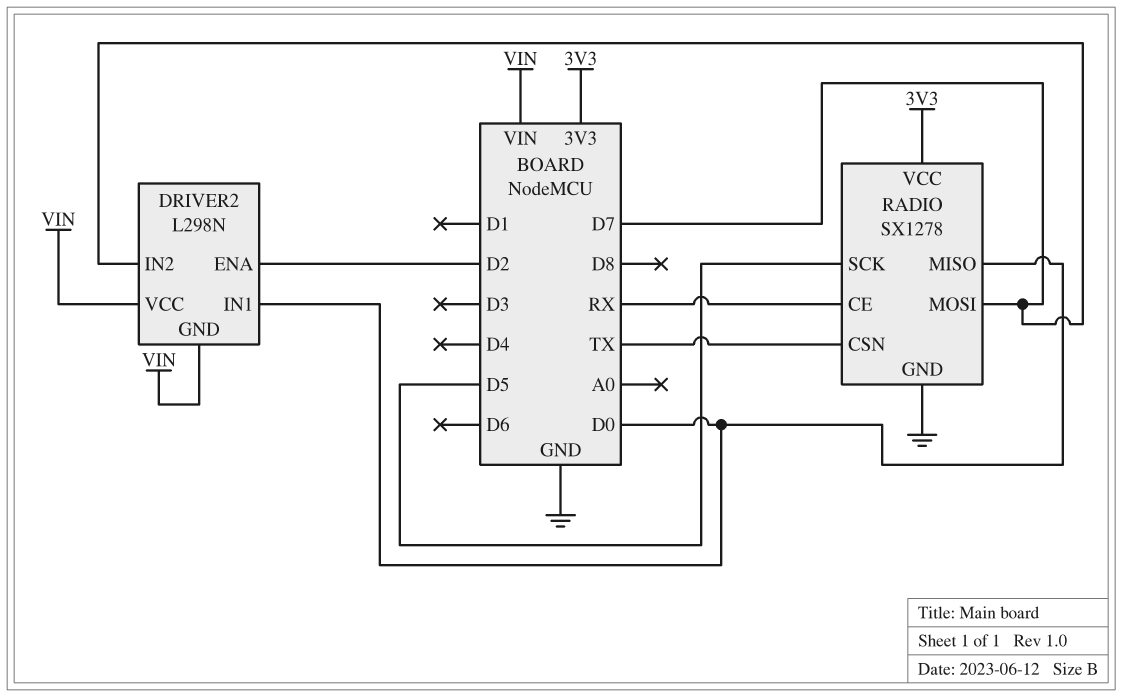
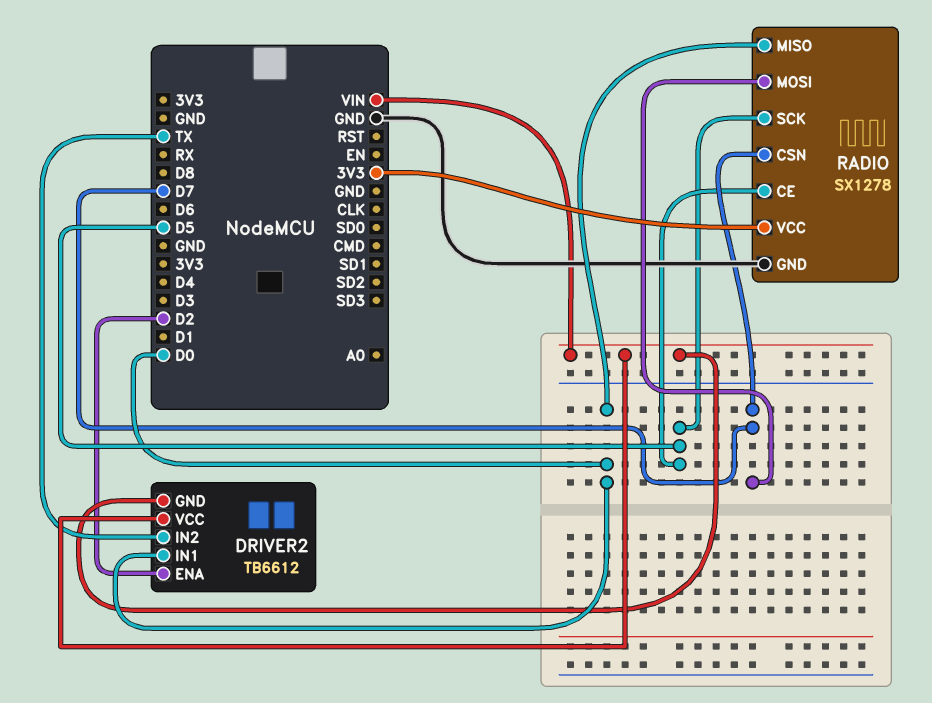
DRIVER2: L298N -> TB6612
DRIVER2 pin IN2: D7 -> TX
RADIO pin CE: RX -> D5
RADIO pin CSN: TX -> D7

